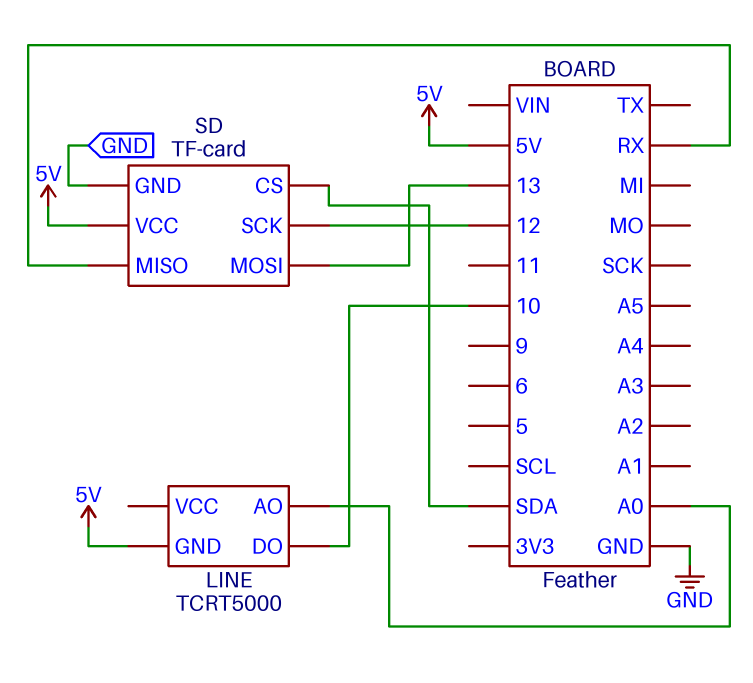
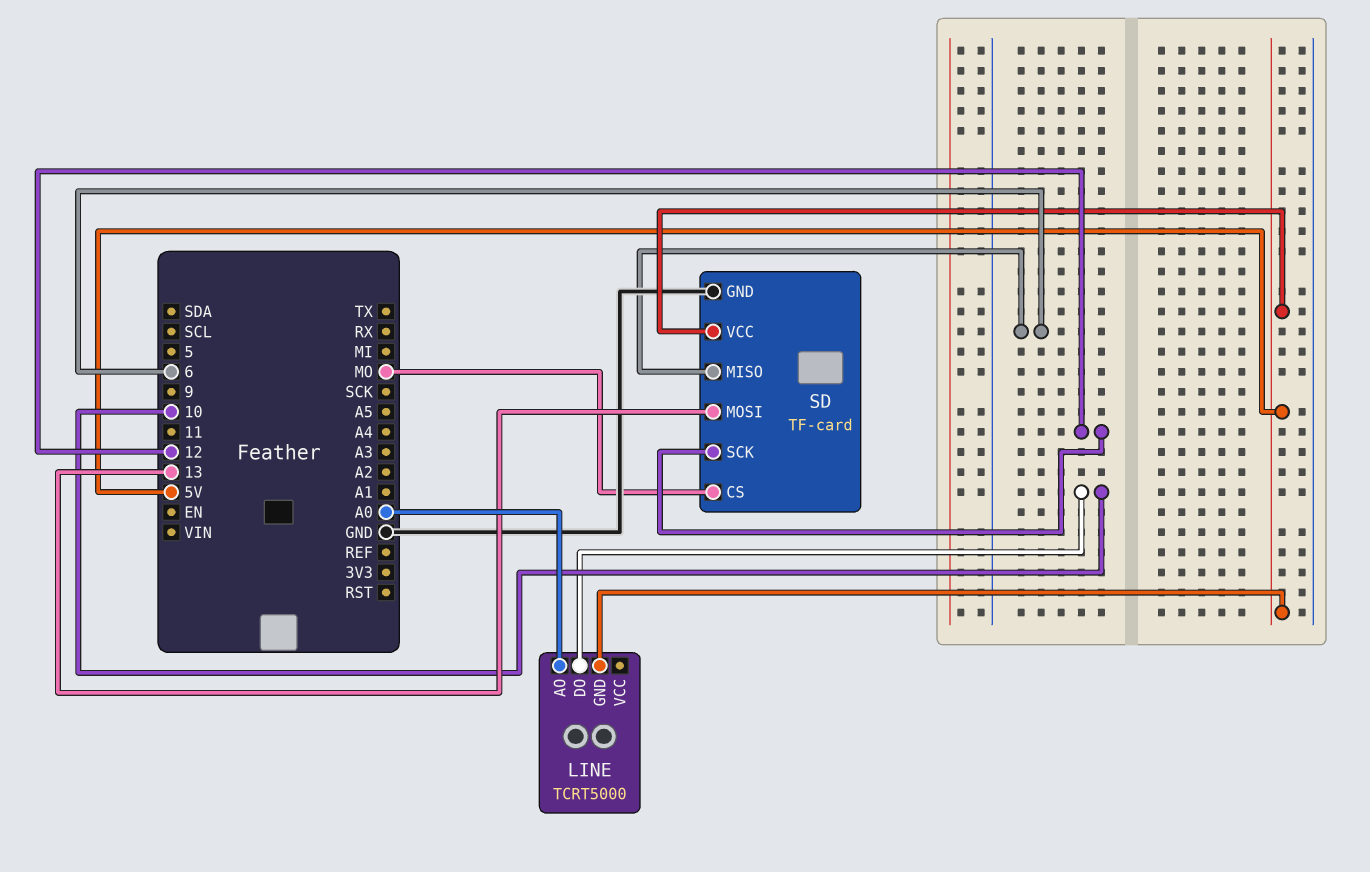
SD pin CS: SDA -> MO
SD pin MISO: RX -> 6

